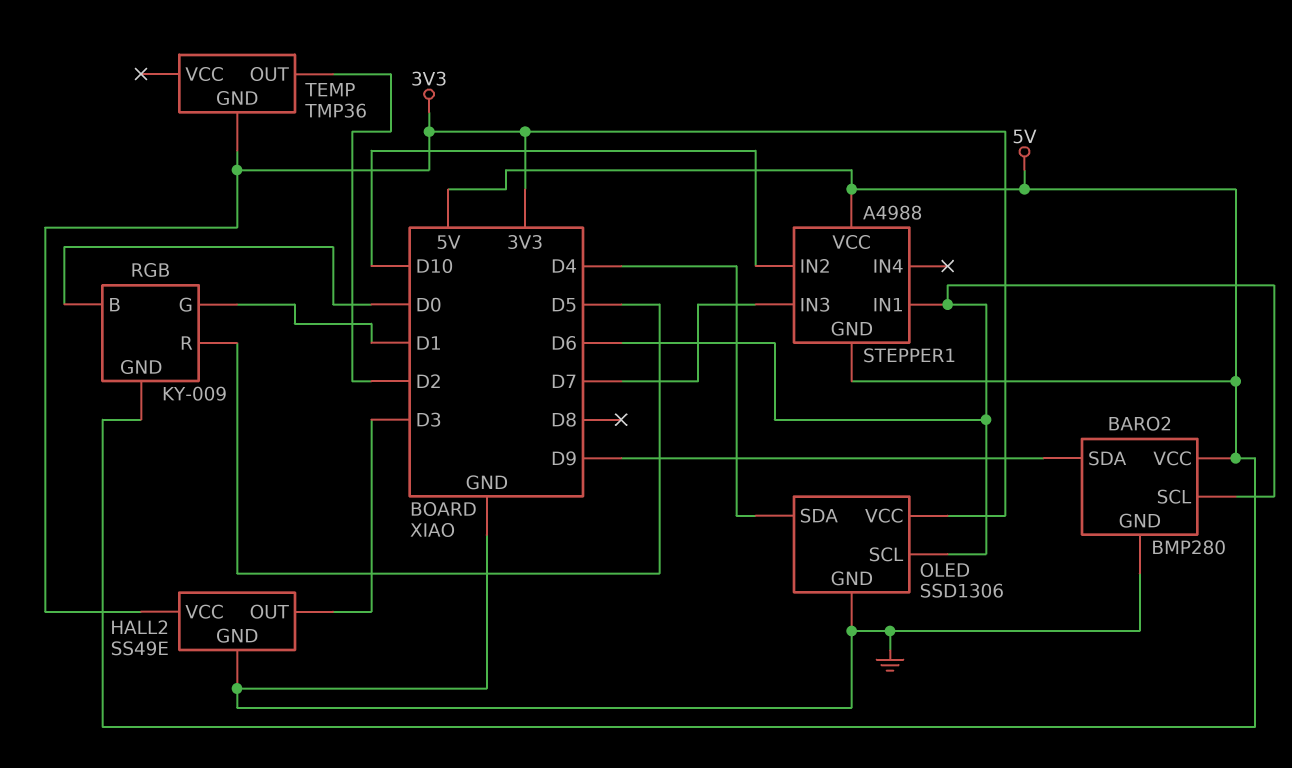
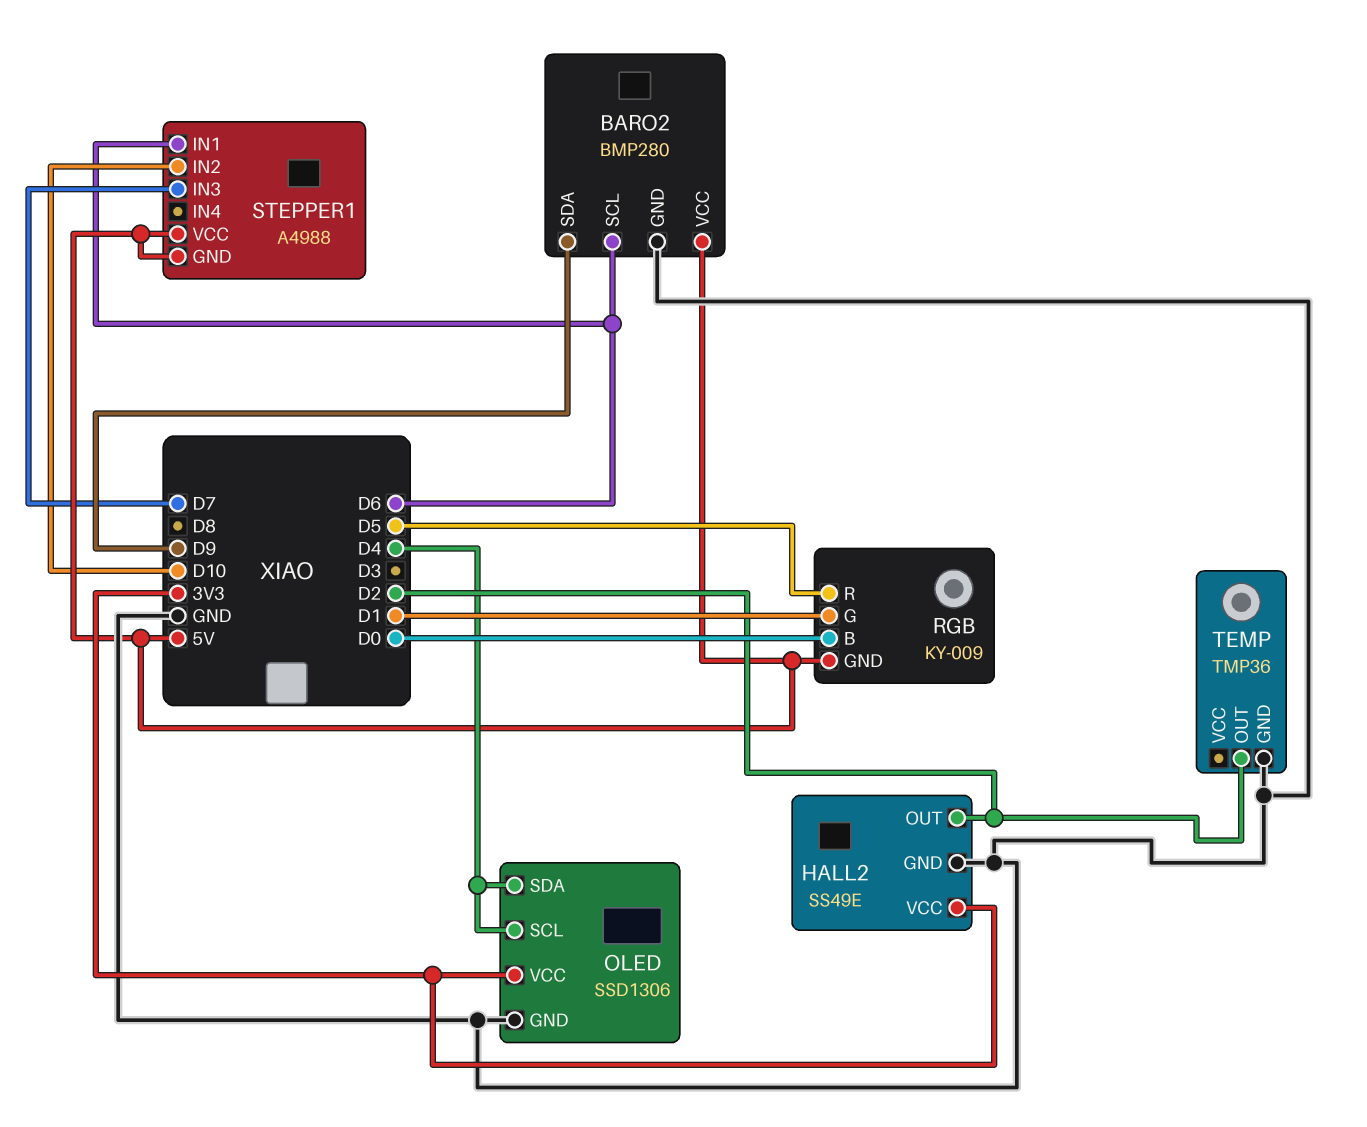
HALL2 pin OUT: D3 -> D2
OLED pin SCL: D6 -> D4
TEMP pin GND: 3V3 -> GND

